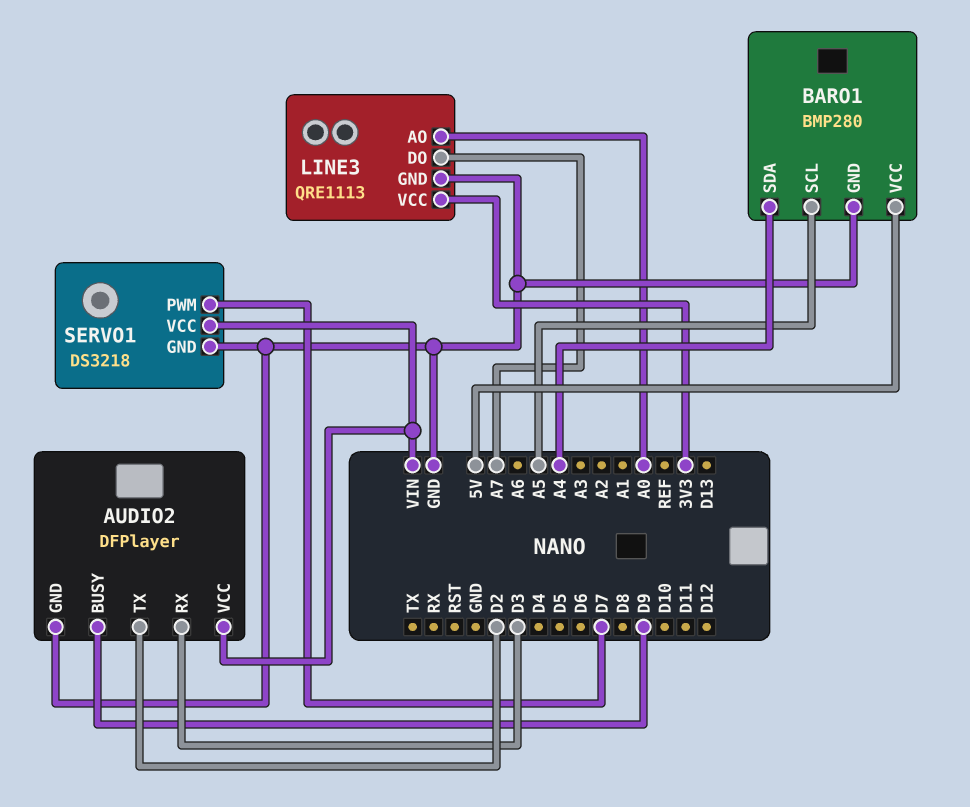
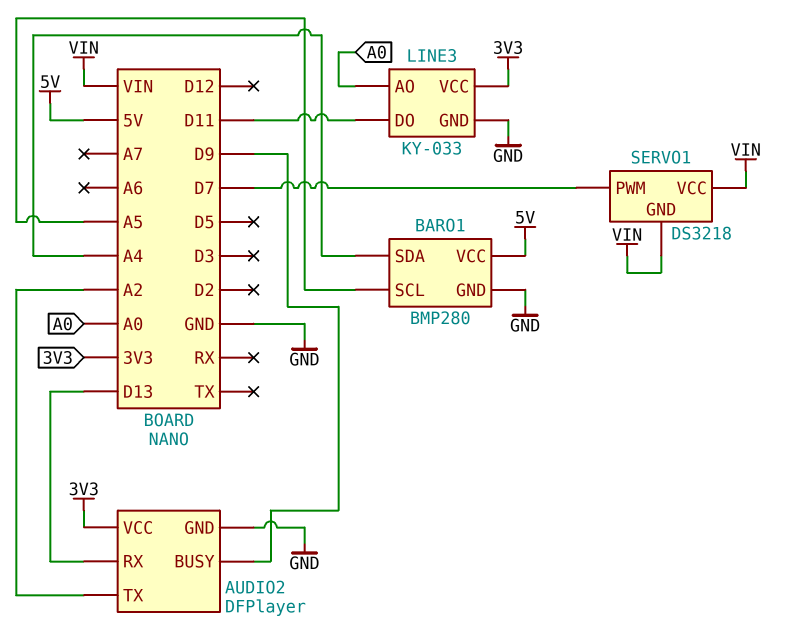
AUDIO2 pin RX: D3 -> D13
AUDIO2 pin TX: D2 -> A2
AUDIO2 pin VCC: VIN -> 3V3
LINE3: QRE1113 -> KY-033
LINE3 pin DO: A7 -> D11
SERVO1 pin GND: GND -> VIN

